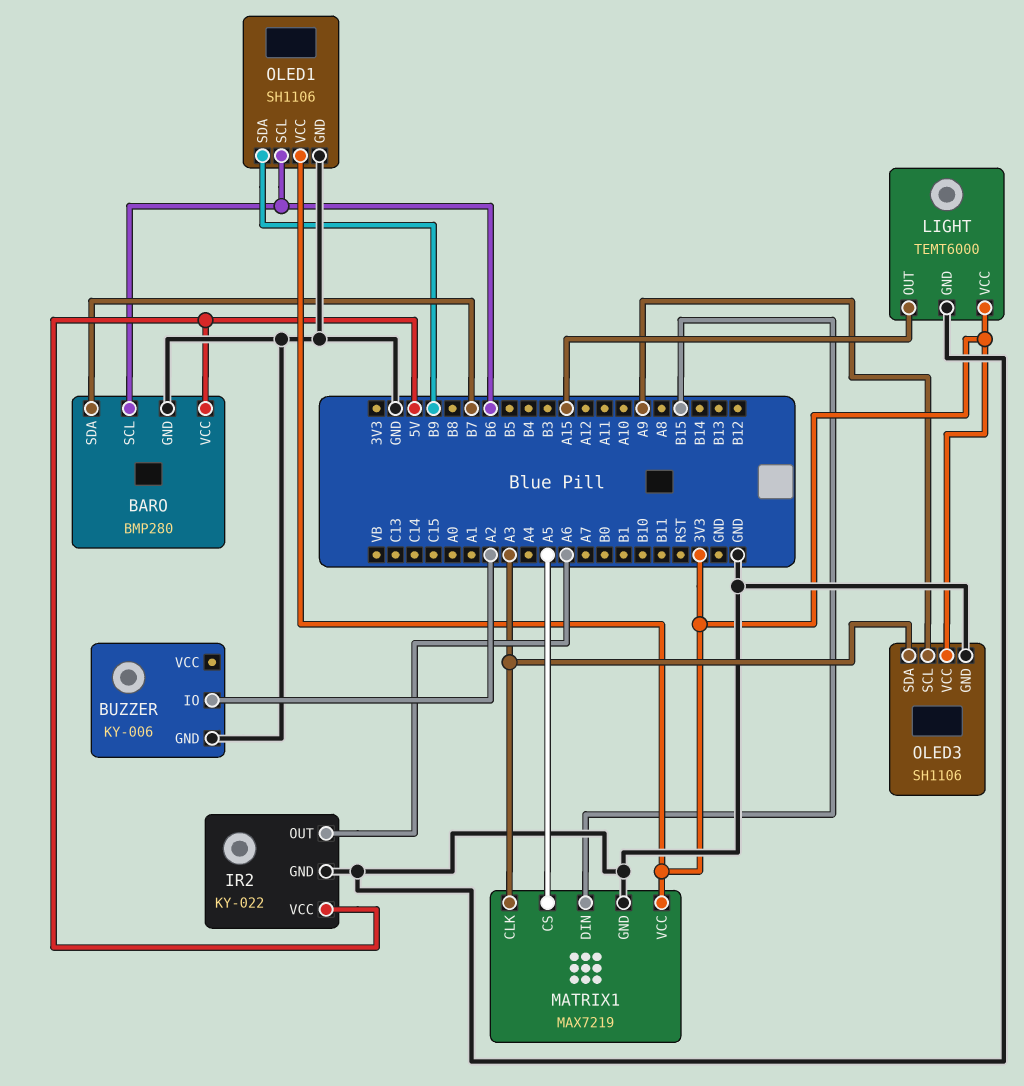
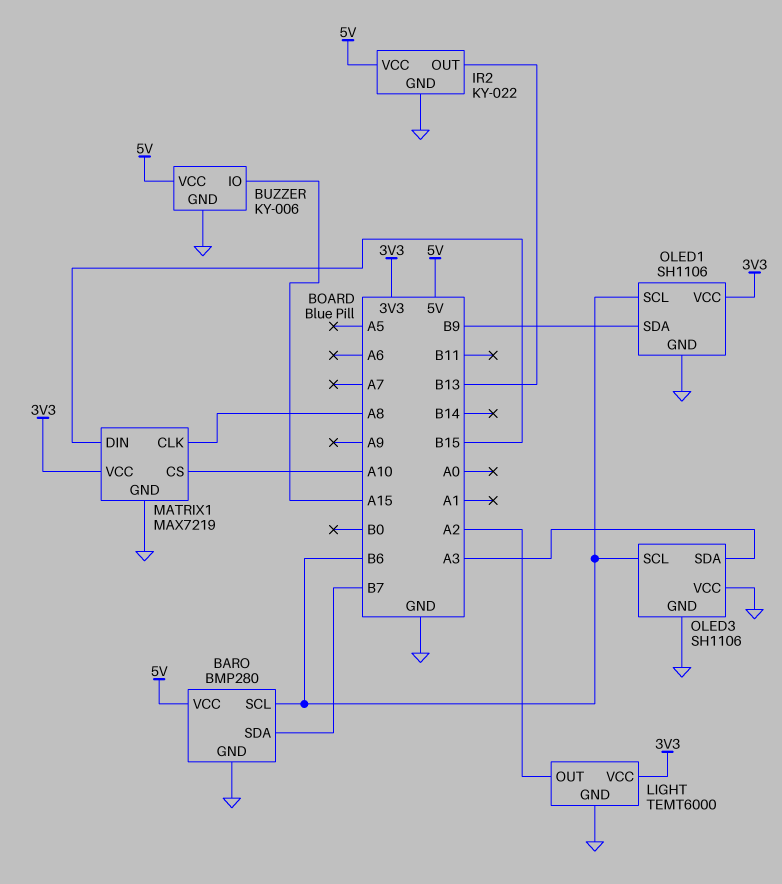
BUZZER pin IO: A2 -> A15
BUZZER pin VCC: none -> 5V
IR2 pin OUT: A6 -> B13
LIGHT pin OUT: A15 -> A2
MATRIX1 pin CLK: A3 -> A8
MATRIX1 pin CS: A5 -> A10
OLED3 pin SCL: A9 -> B6
OLED3 pin VCC: 3V3 -> GND

